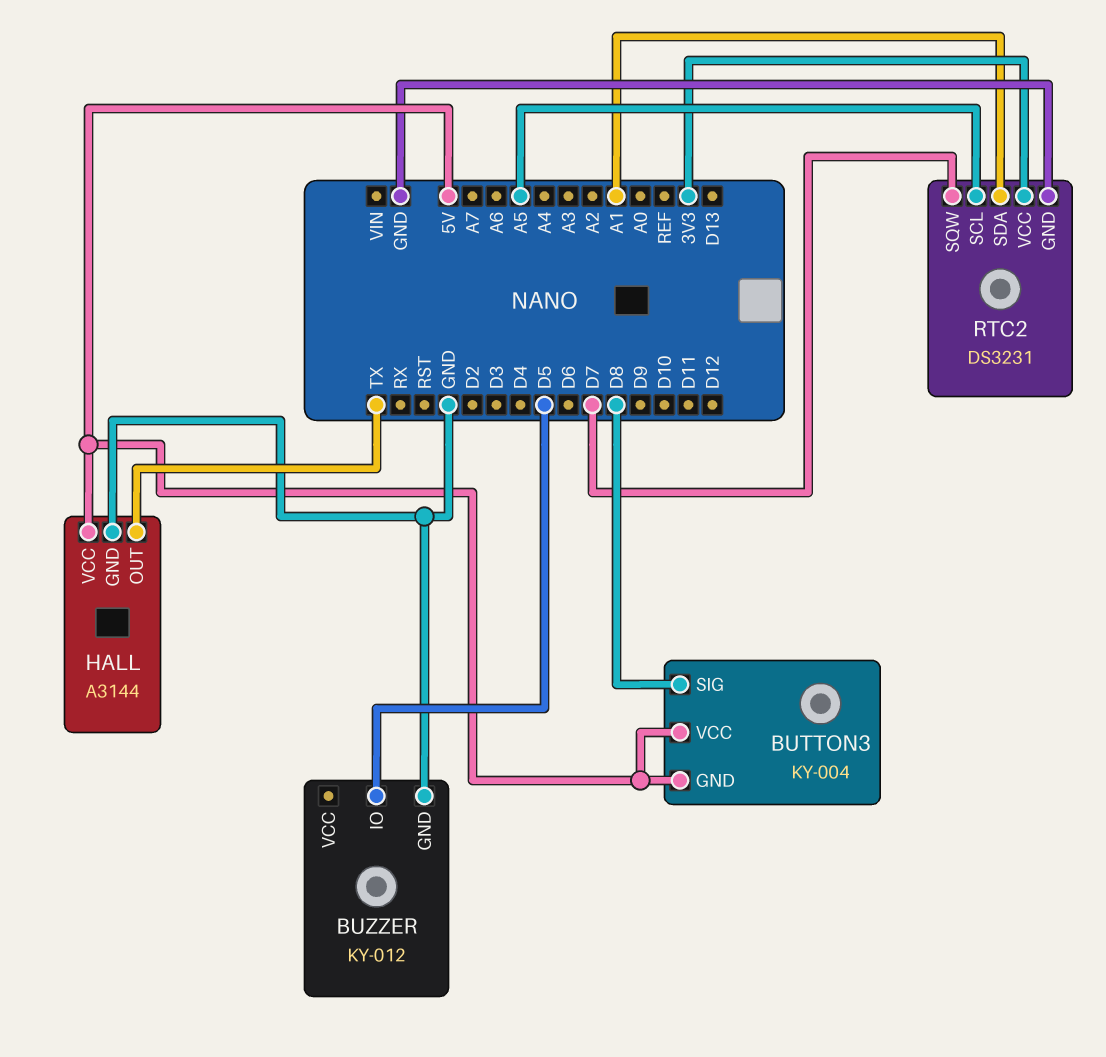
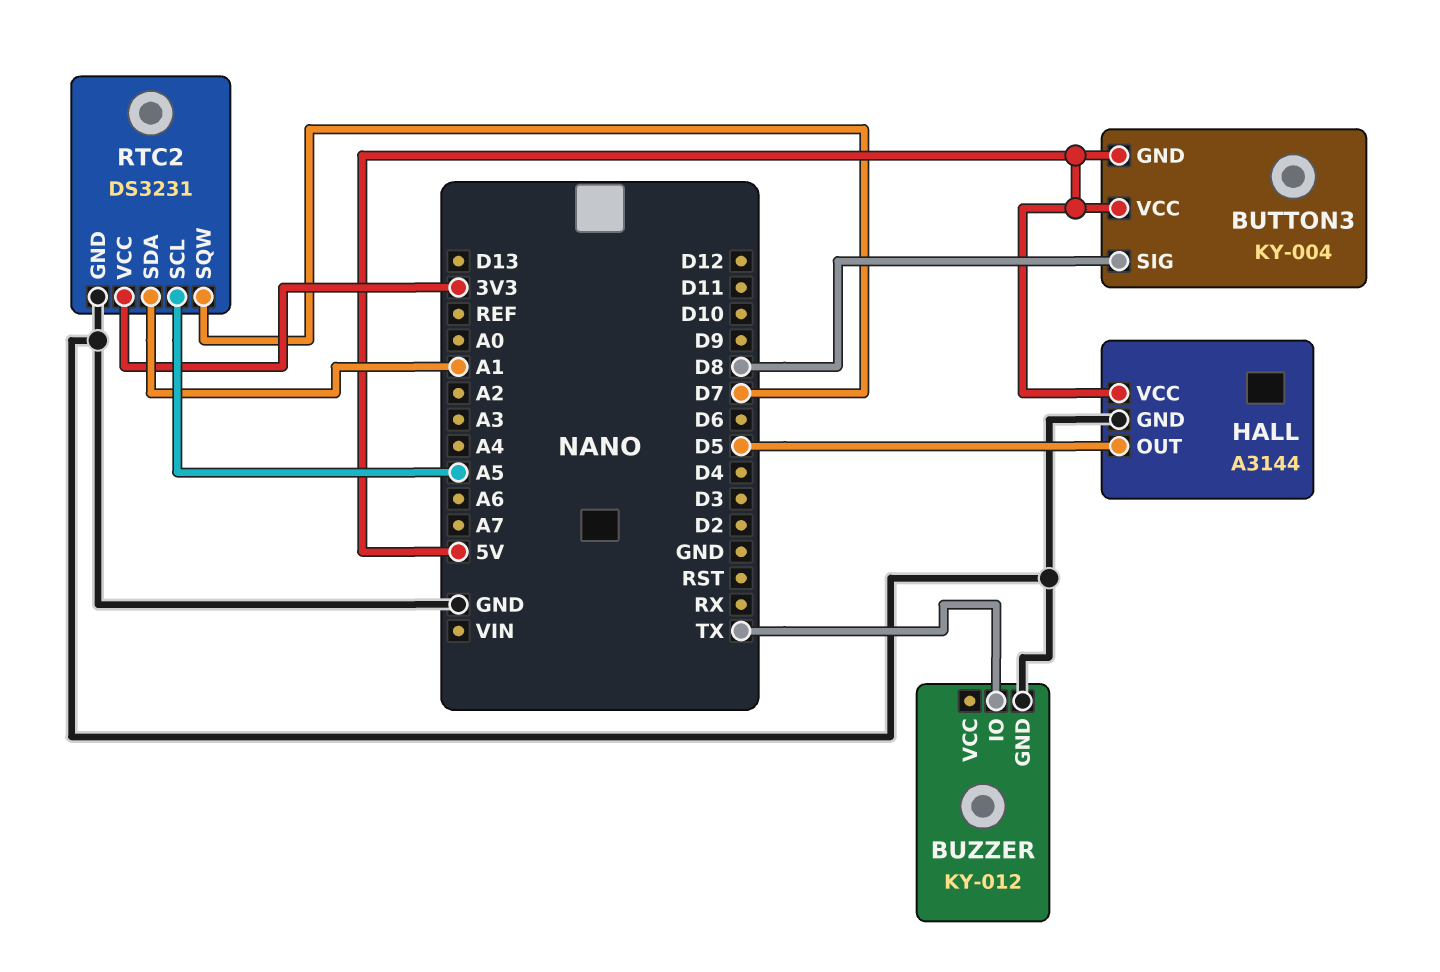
BUZZER pin IO: D5 -> TX
HALL pin OUT: TX -> D5

